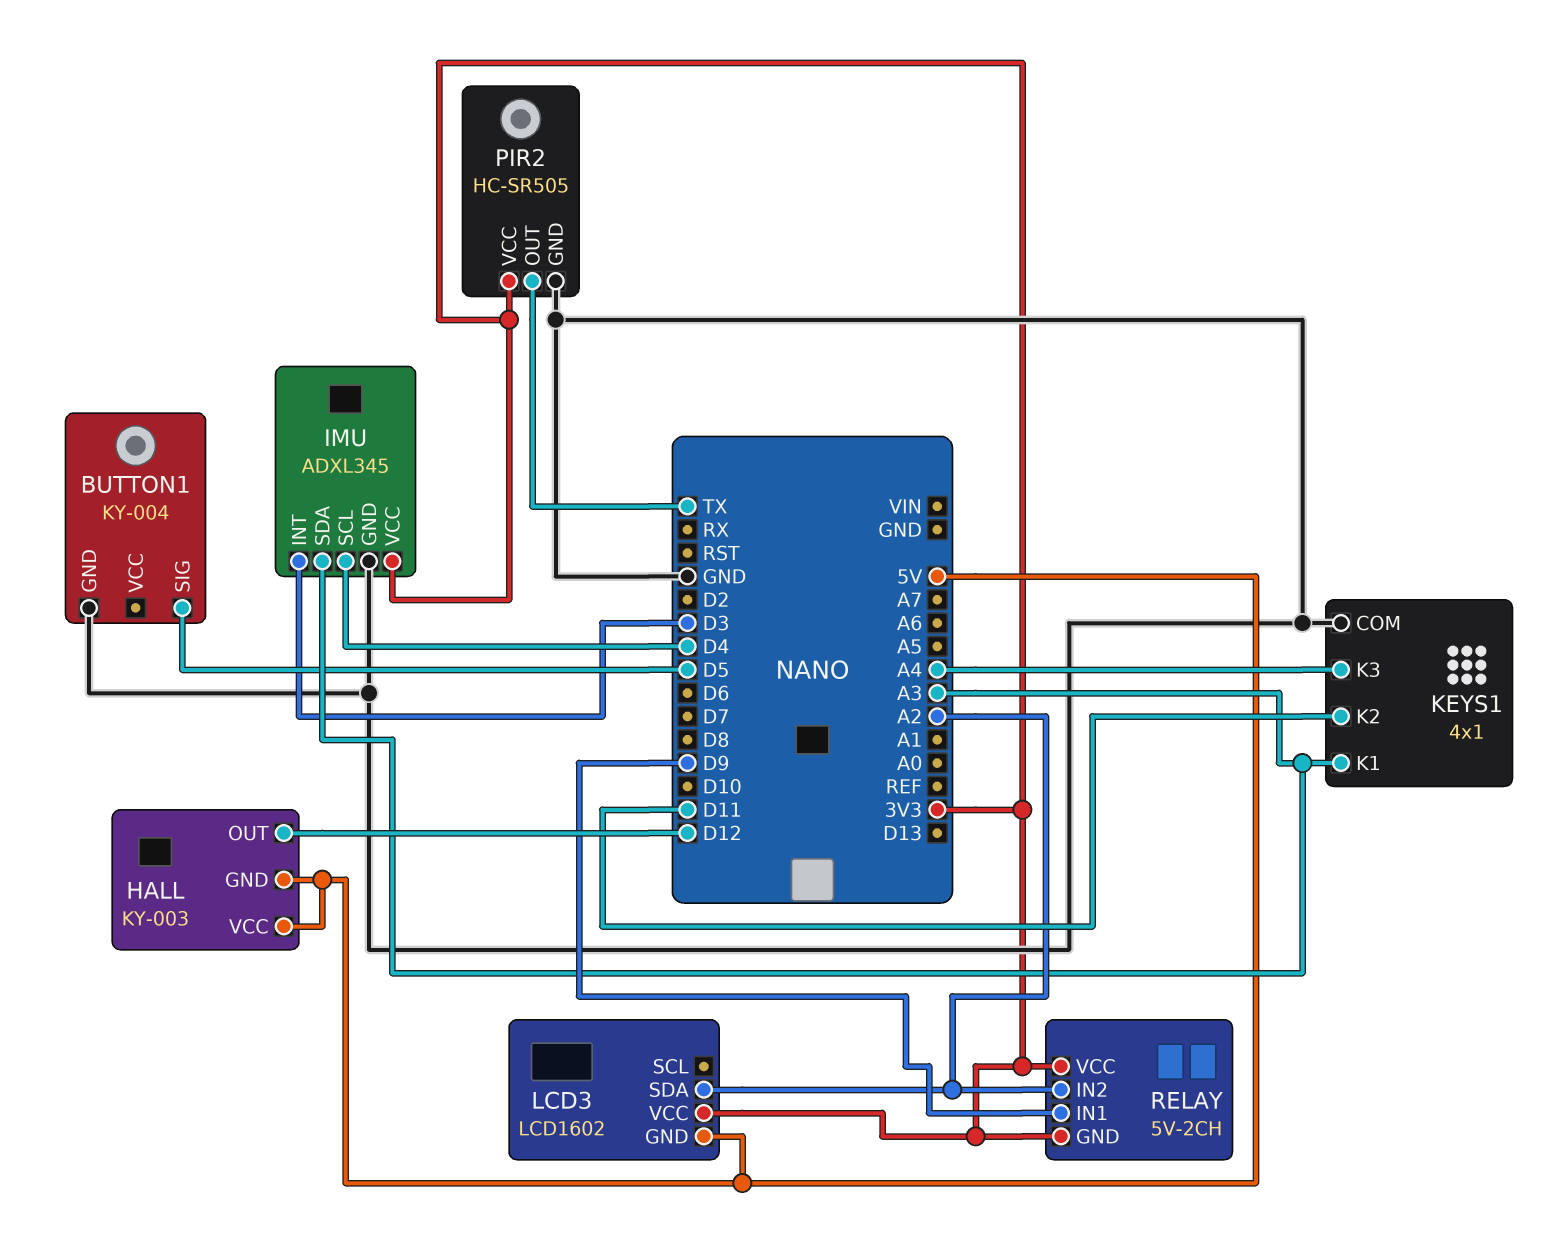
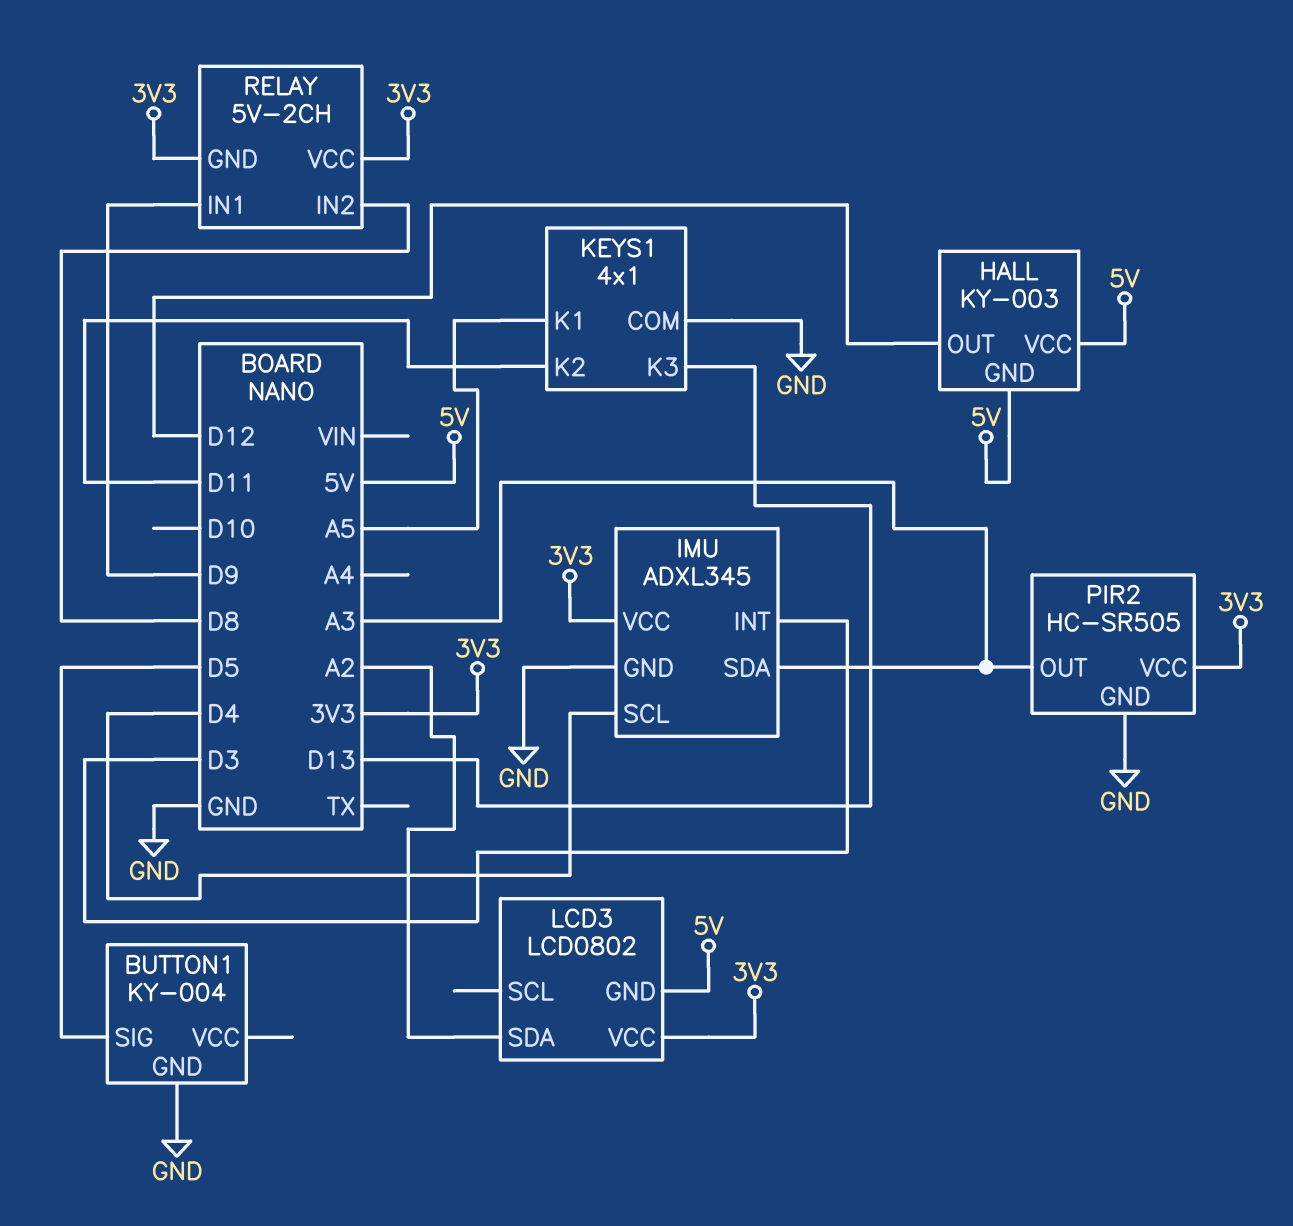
KEYS1 pin K1: A3 -> A5
KEYS1 pin K3: A4 -> D13
LCD3: LCD1602 -> LCD0802
PIR2 pin OUT: TX -> A3
RELAY pin IN2: A2 -> D8

